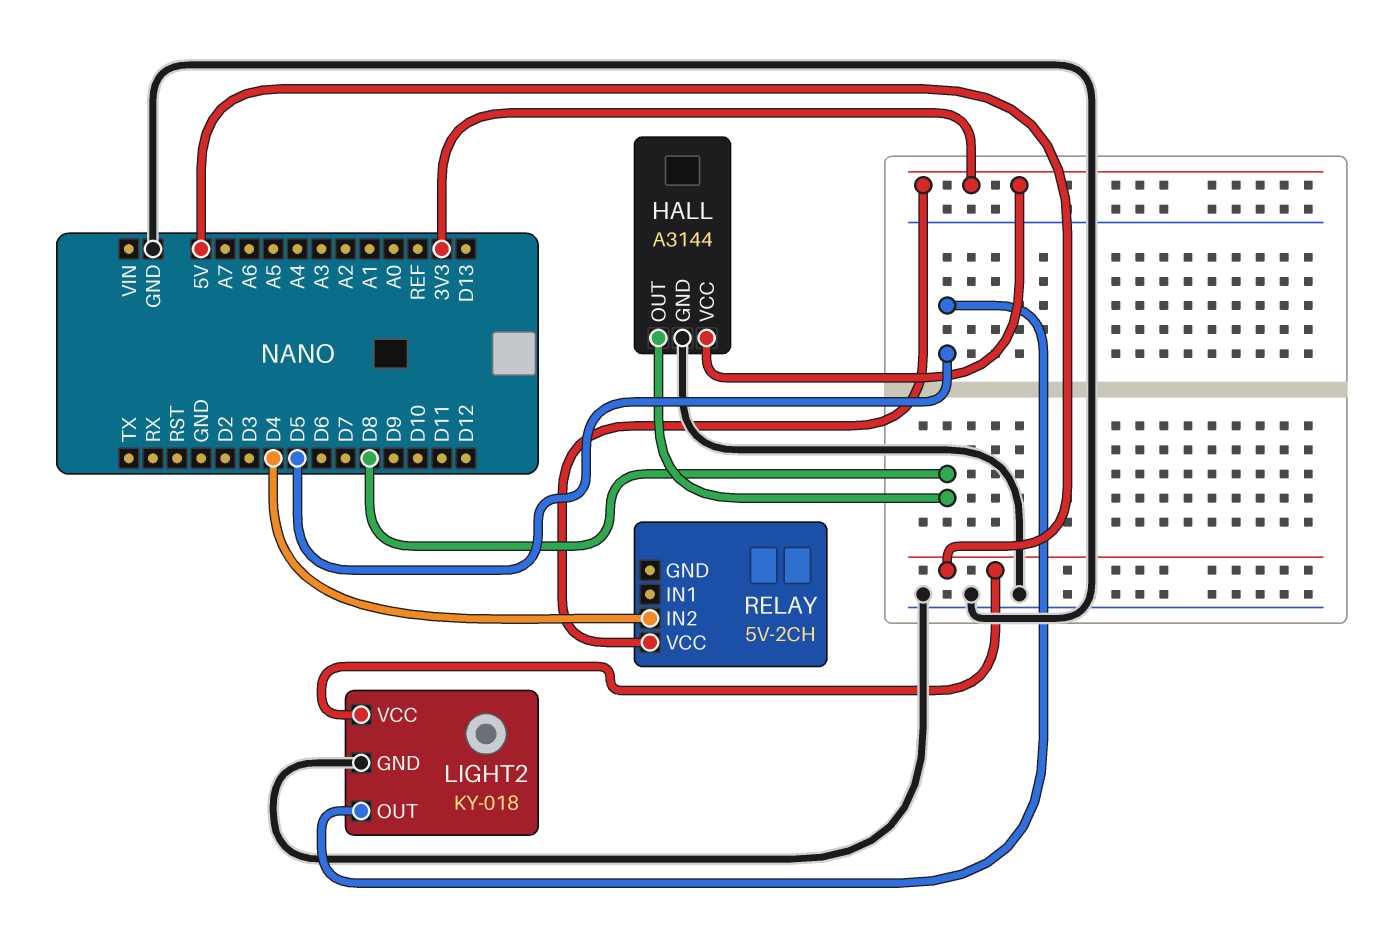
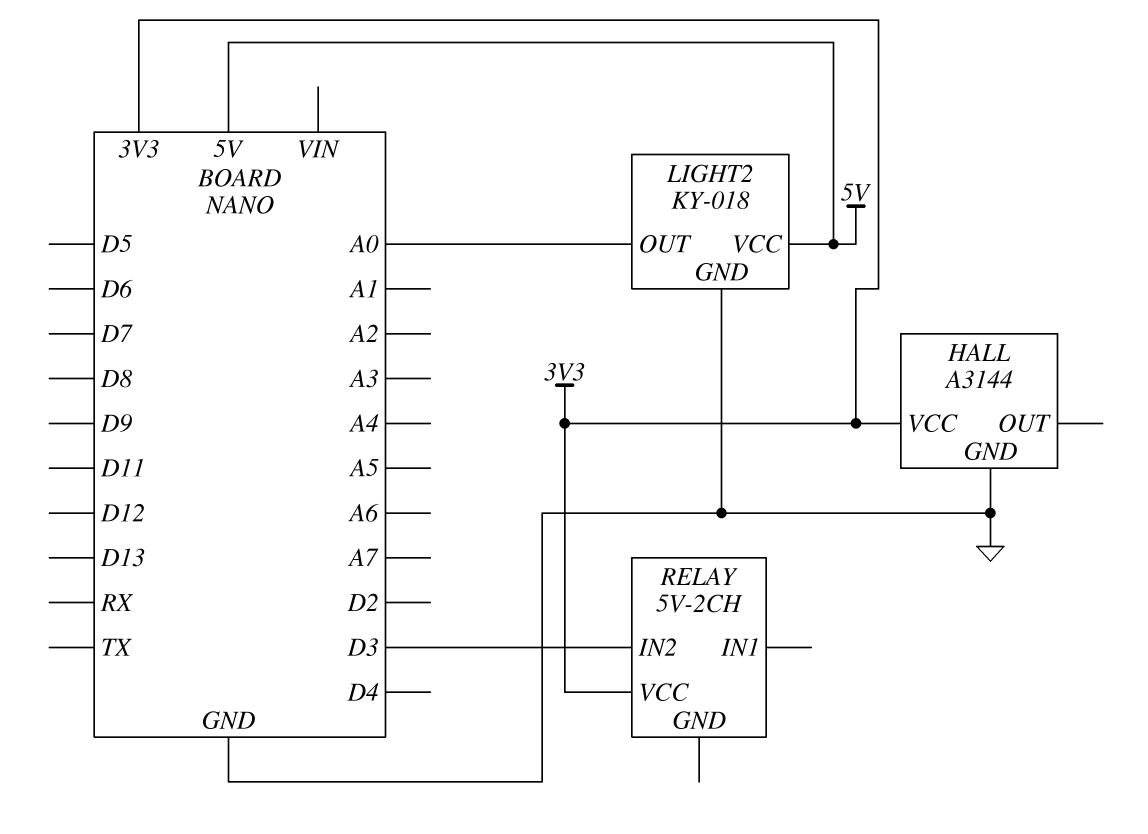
HALL pin OUT: D8 -> none
LIGHT2 pin OUT: D5 -> A0
RELAY pin IN2: D4 -> D3

